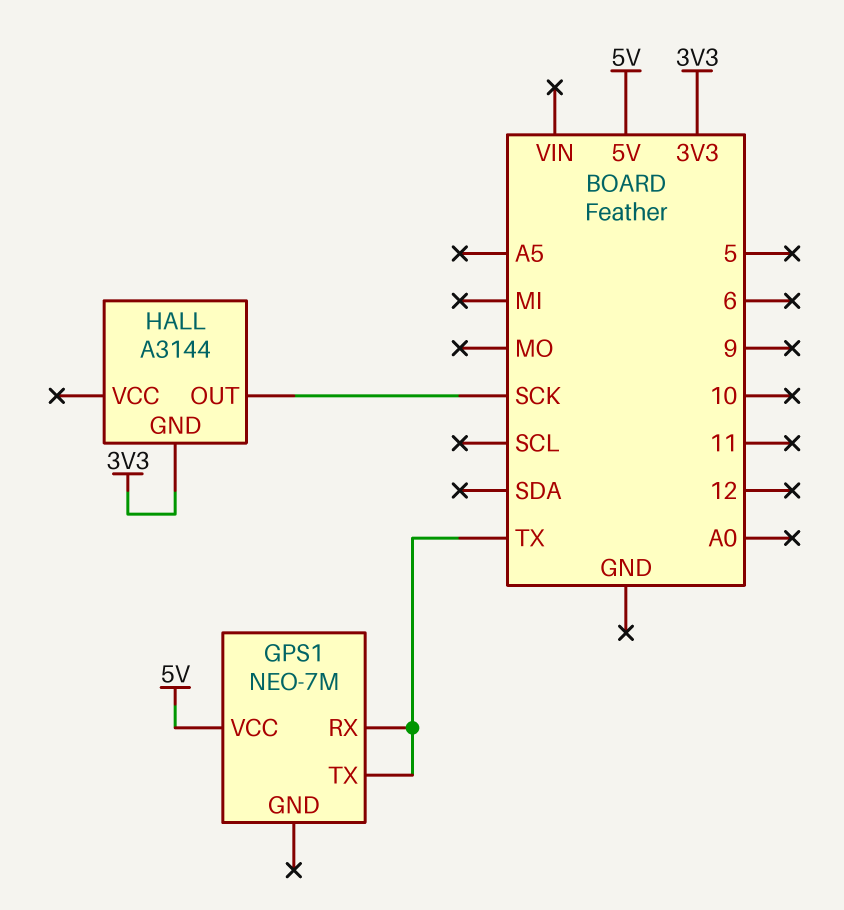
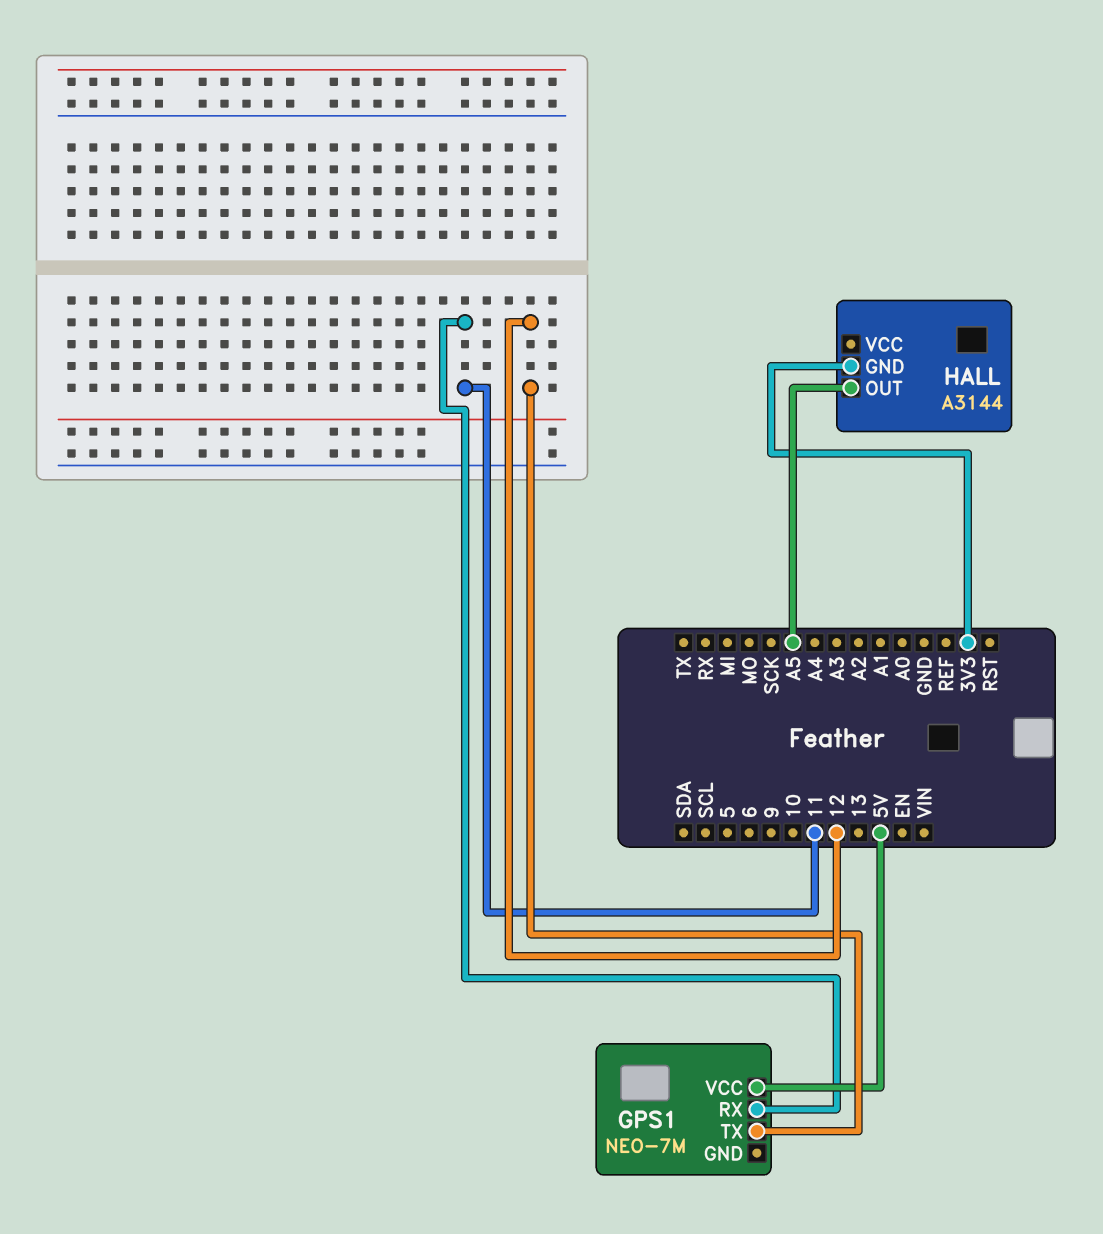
GPS1 pin RX: TX -> 11
GPS1 pin TX: TX -> 12
HALL pin OUT: SCK -> A5

